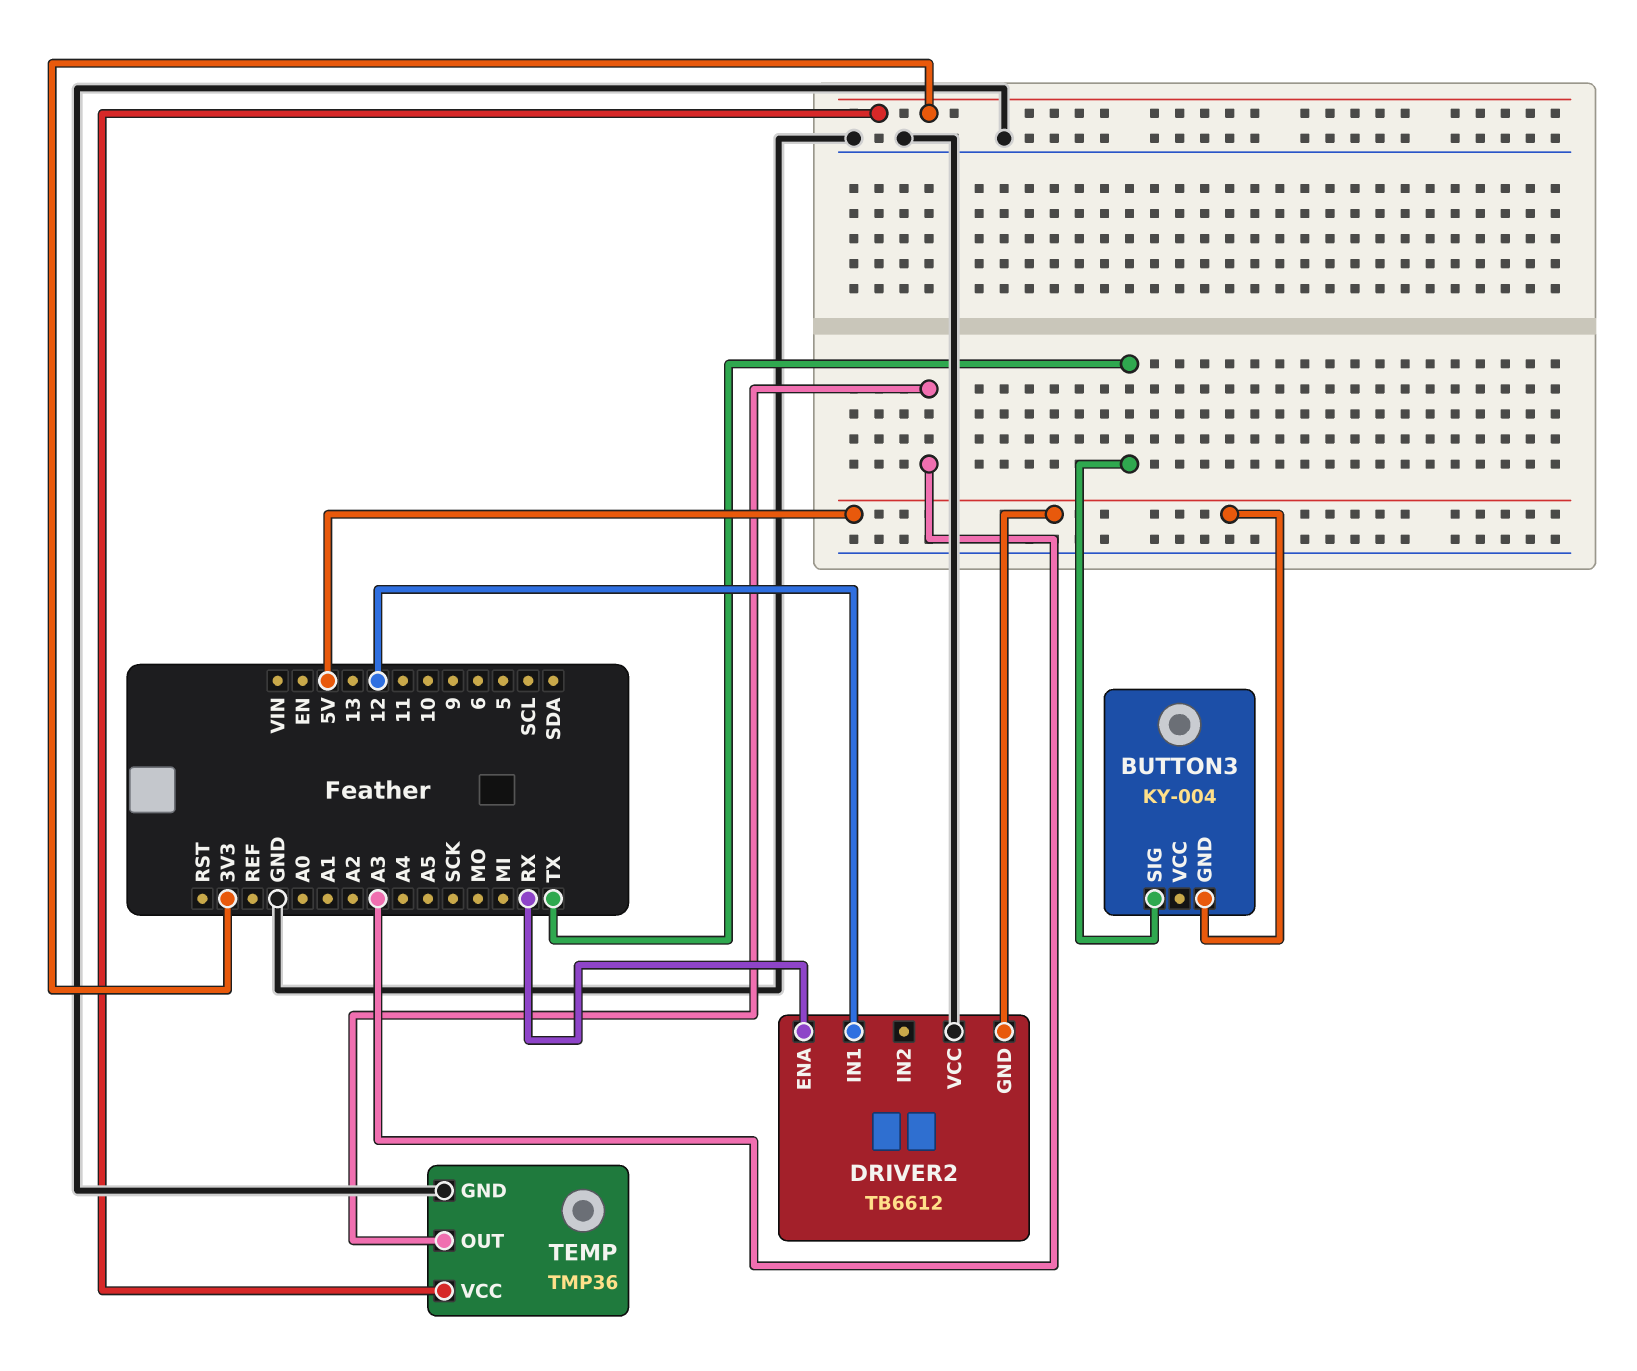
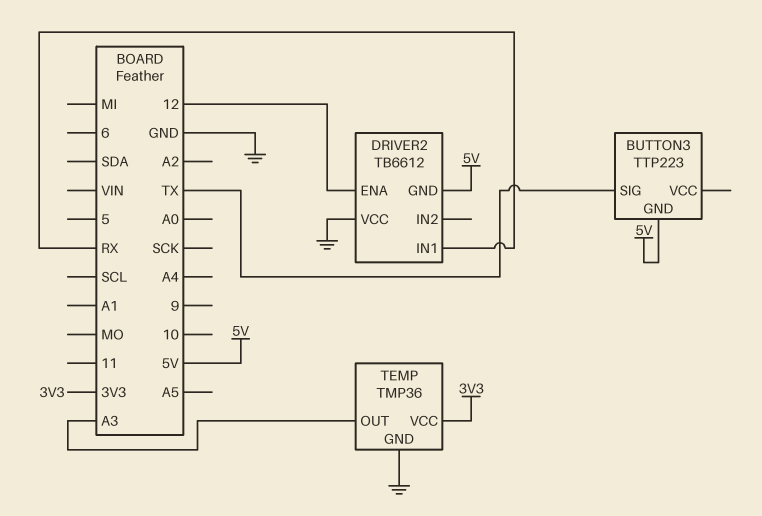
BUTTON3: KY-004 -> TTP223
DRIVER2 pin ENA: RX -> 12
DRIVER2 pin IN1: 12 -> RX

